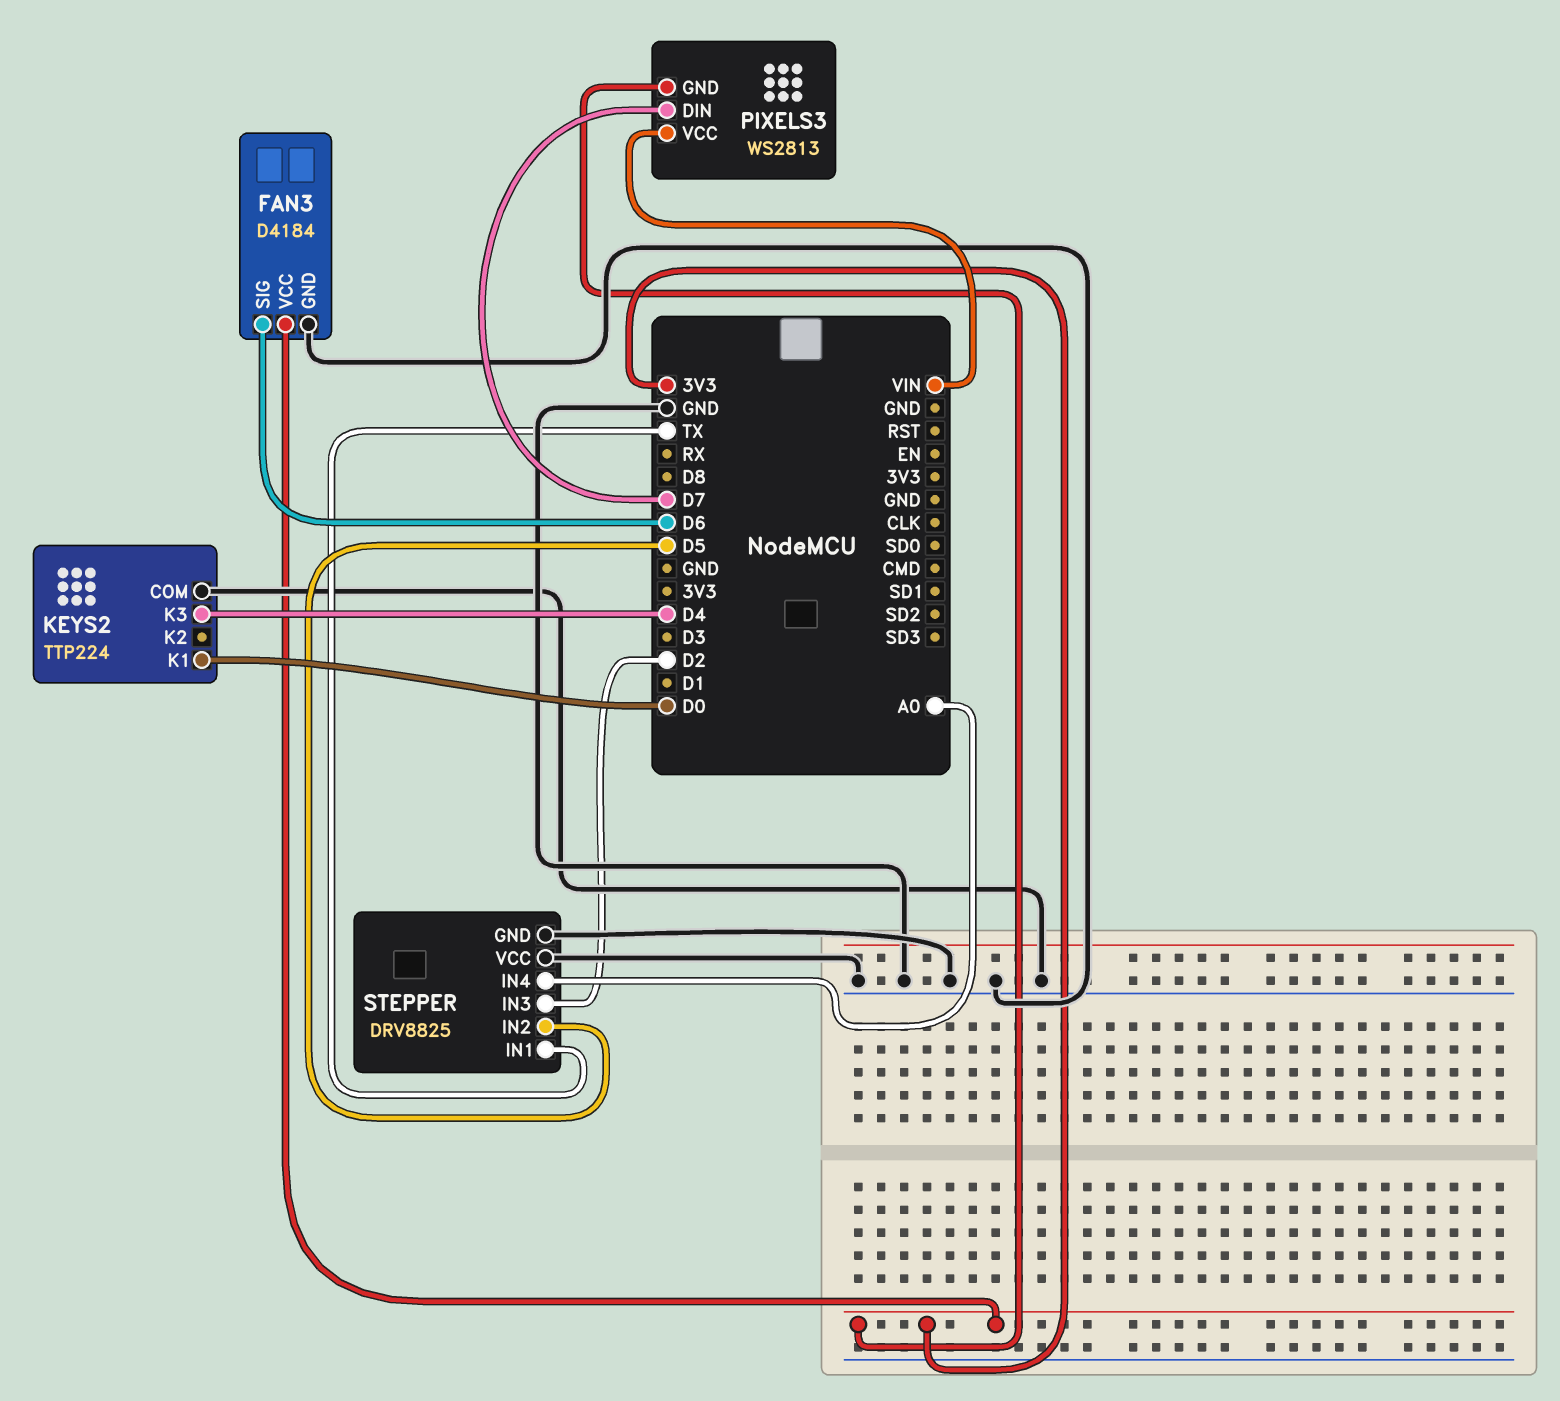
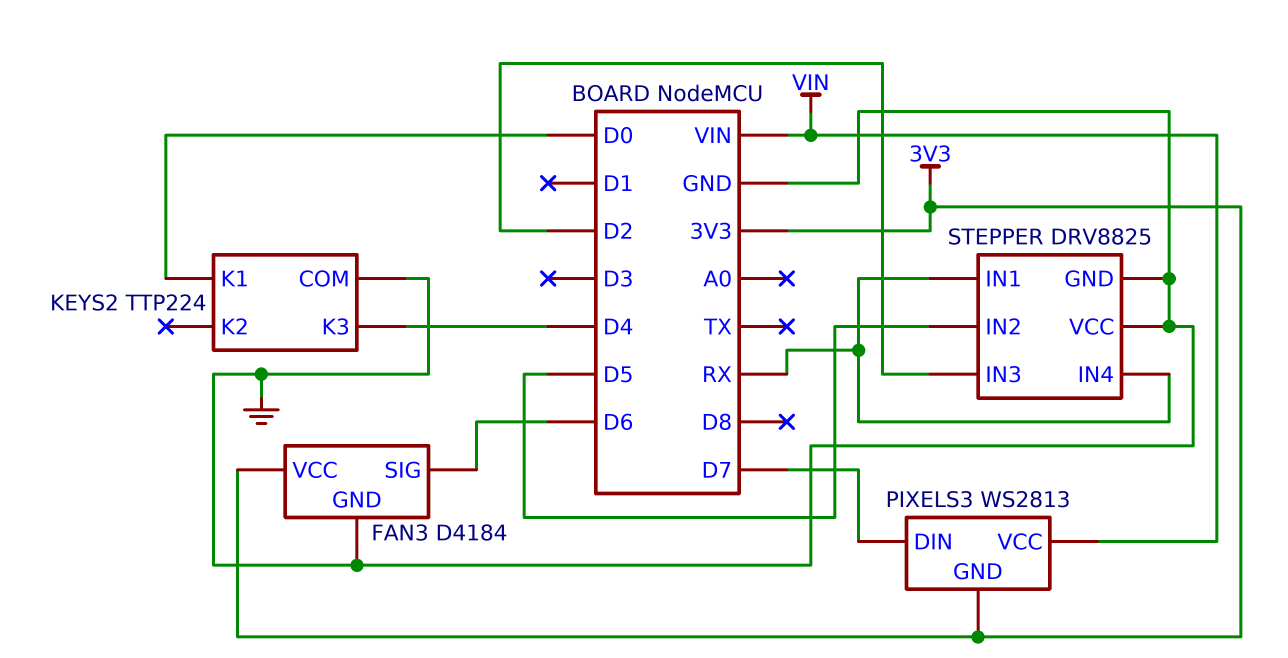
STEPPER pin IN1: TX -> RX
STEPPER pin IN4: A0 -> RX

